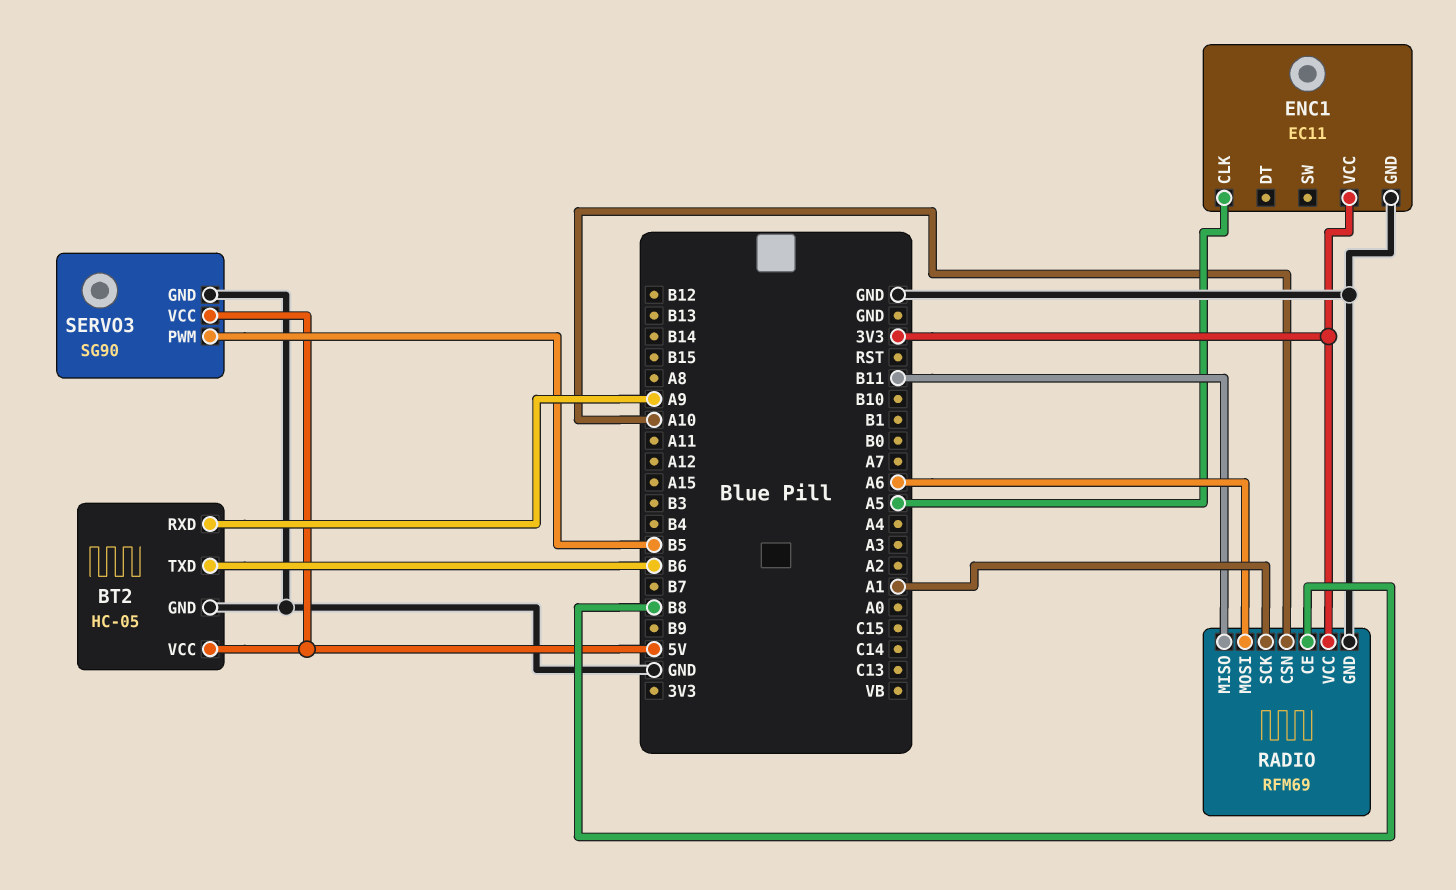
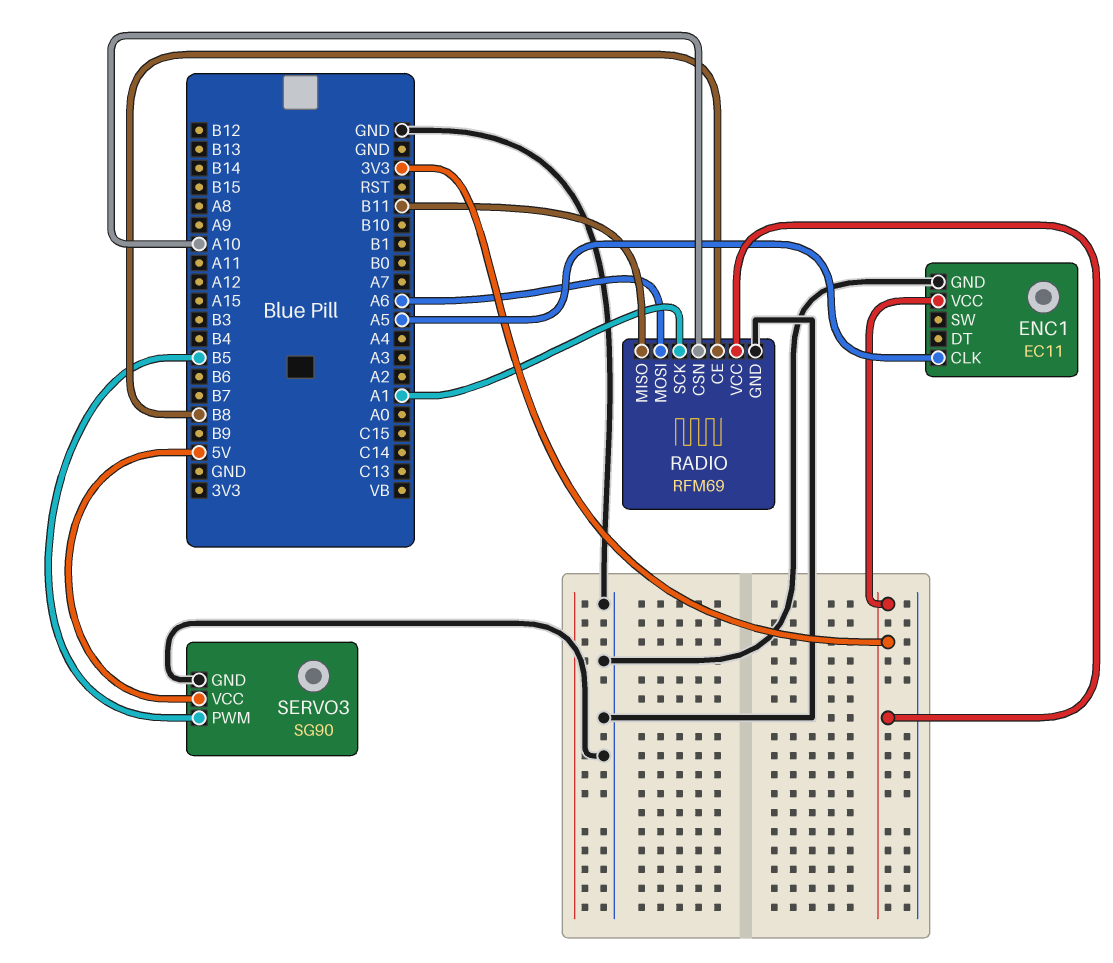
BT2: HC-05 -> none
BT2 pin GND: GND -> none
BT2 pin RXD: A9 -> none
BT2 pin TXD: B6 -> none
BT2 pin VCC: 5V -> none

